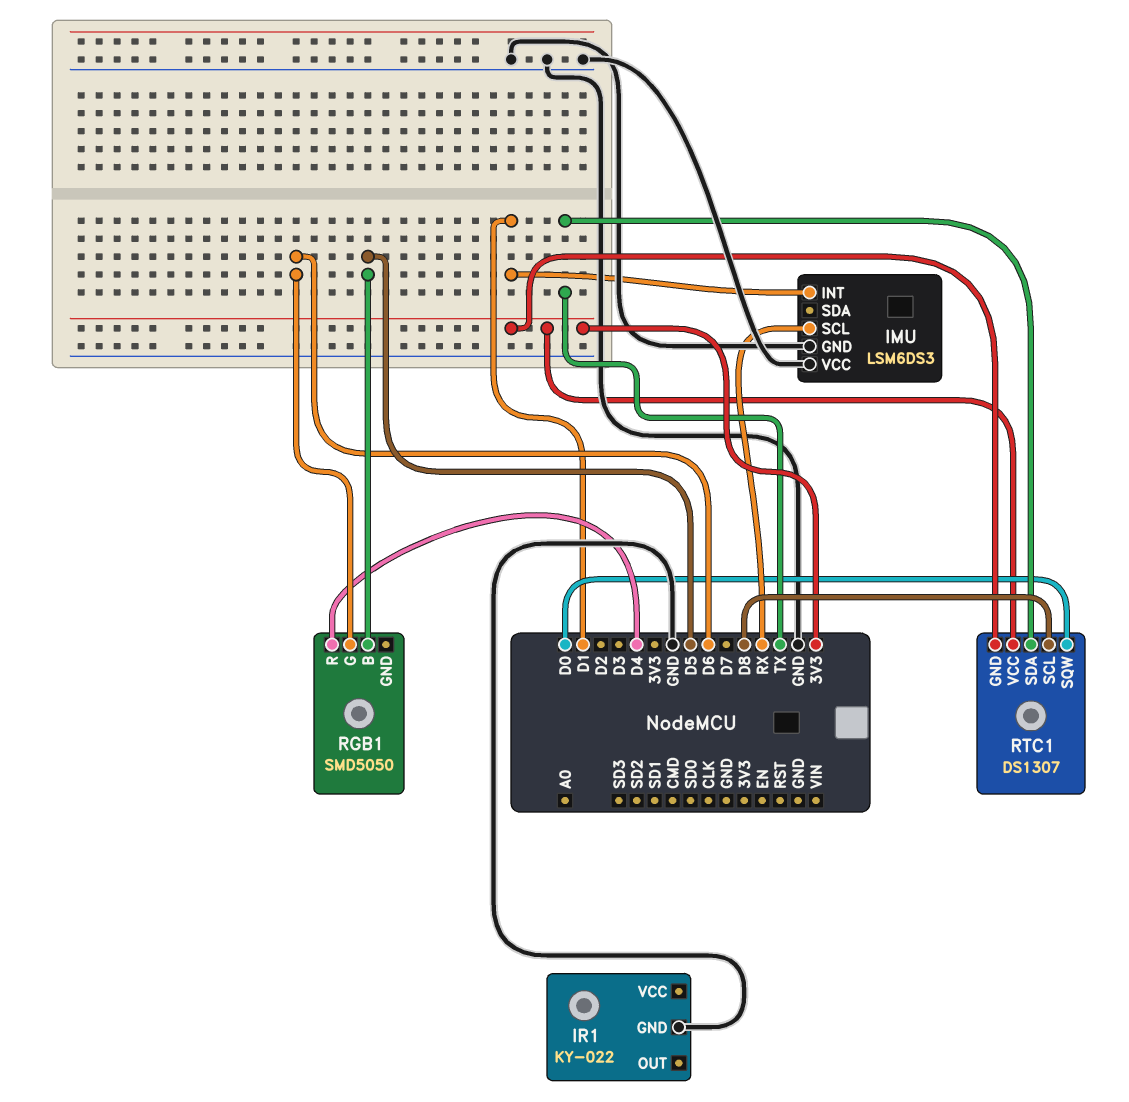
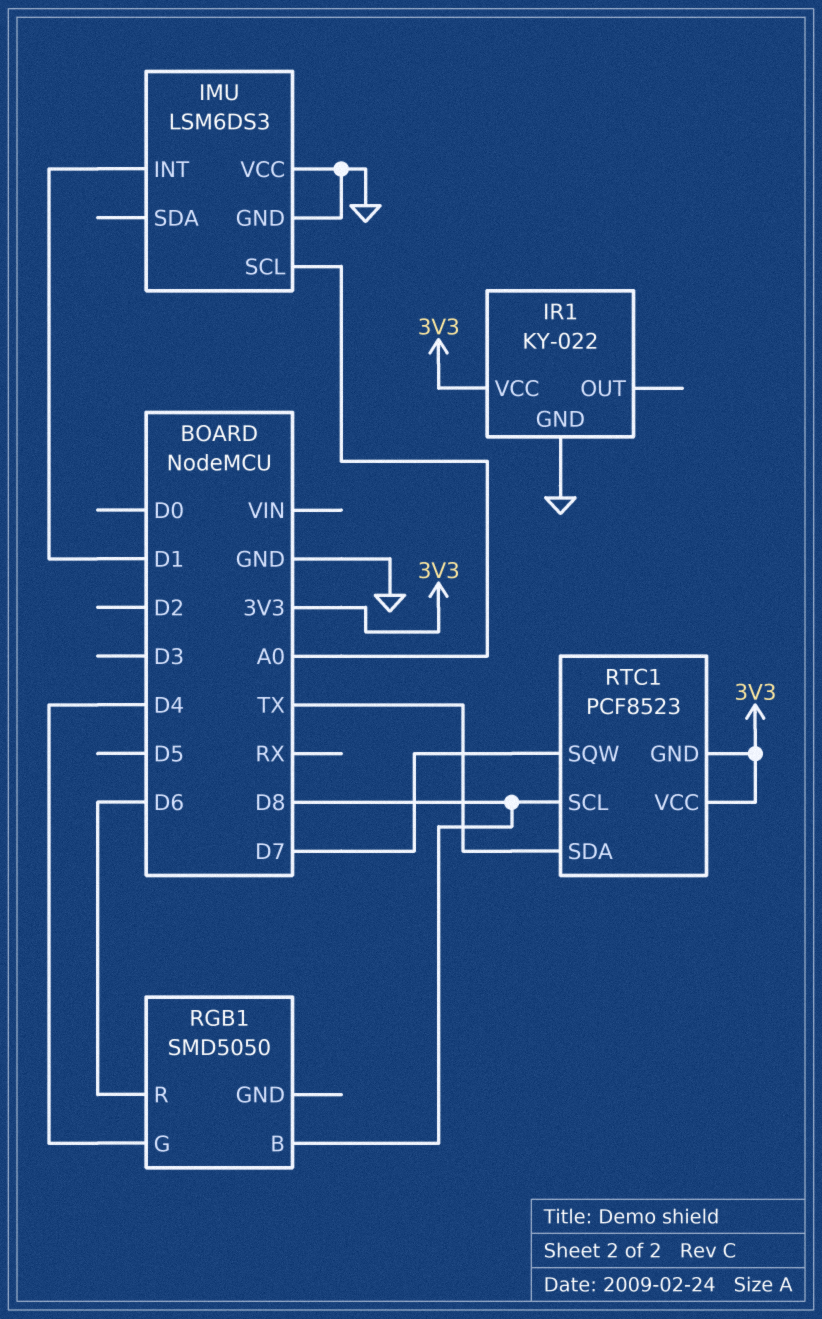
IMU pin SCL: RX -> A0
IR1 pin VCC: none -> 3V3
RGB1 pin B: D5 -> D8
RGB1 pin G: D6 -> D4
RGB1 pin R: D4 -> D6
RTC1: DS1307 -> PCF8523
RTC1 pin SQW: D0 -> D7

